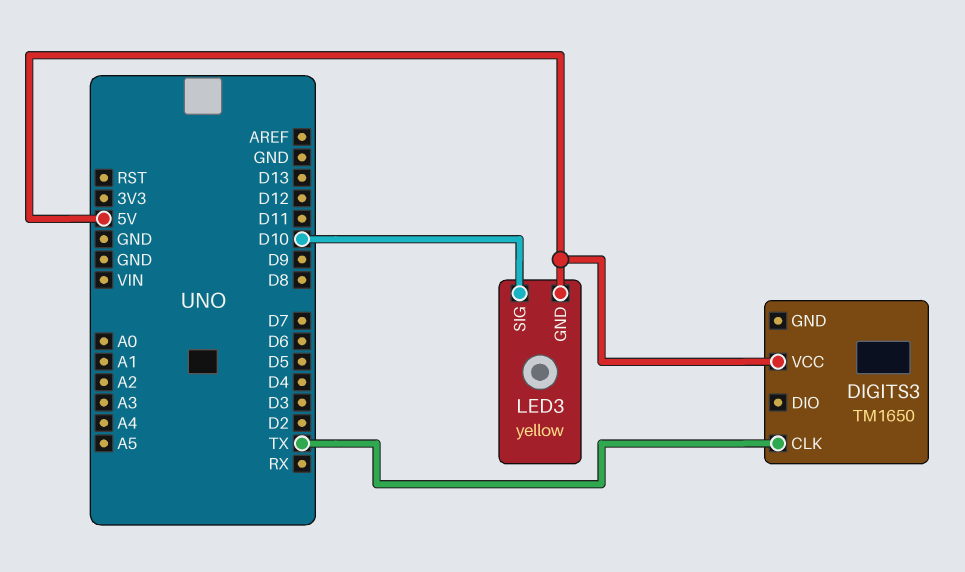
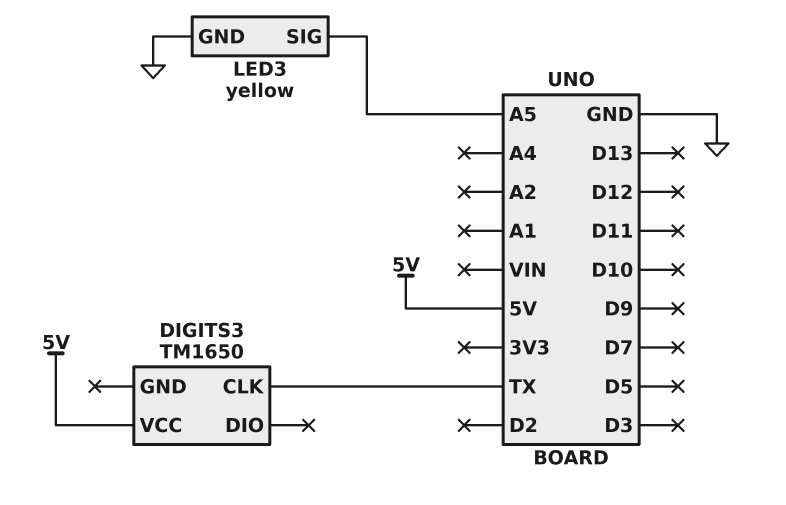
LED3 pin GND: 5V -> GND
LED3 pin SIG: D10 -> A5

